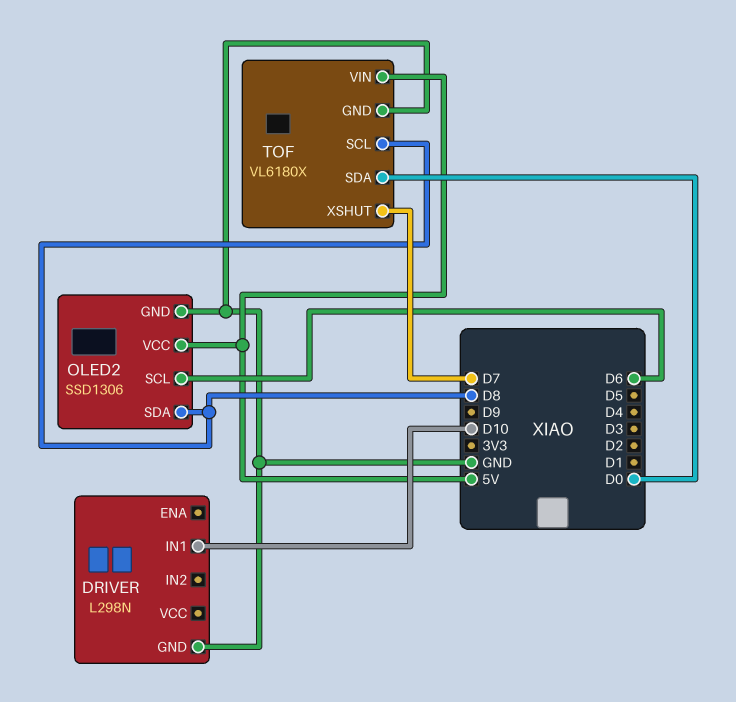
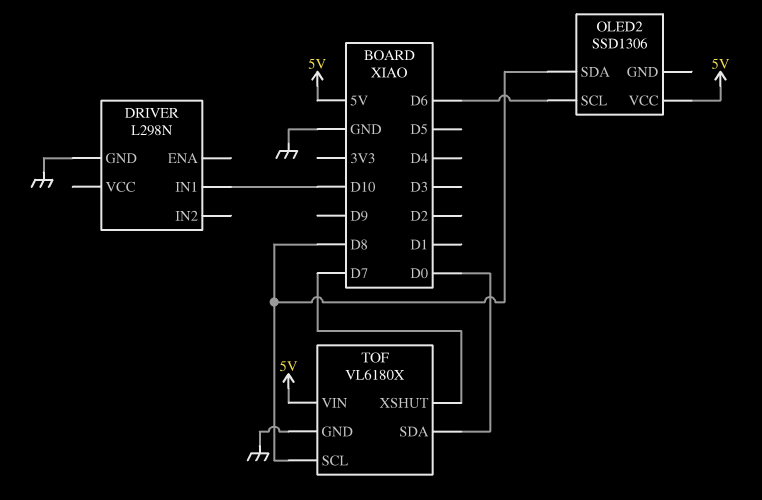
OLED2 pin GND: GND -> none

